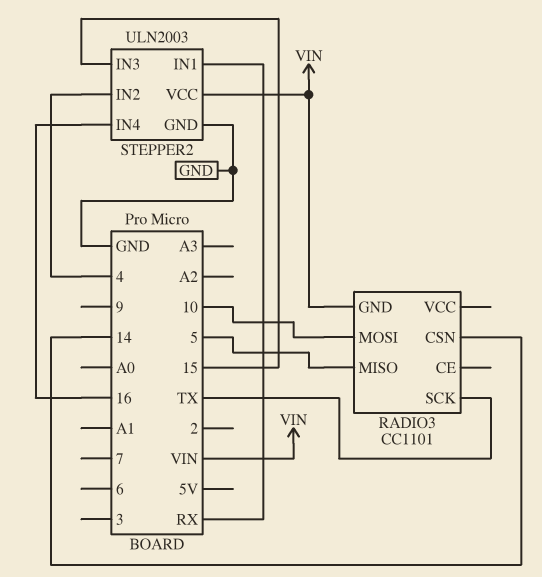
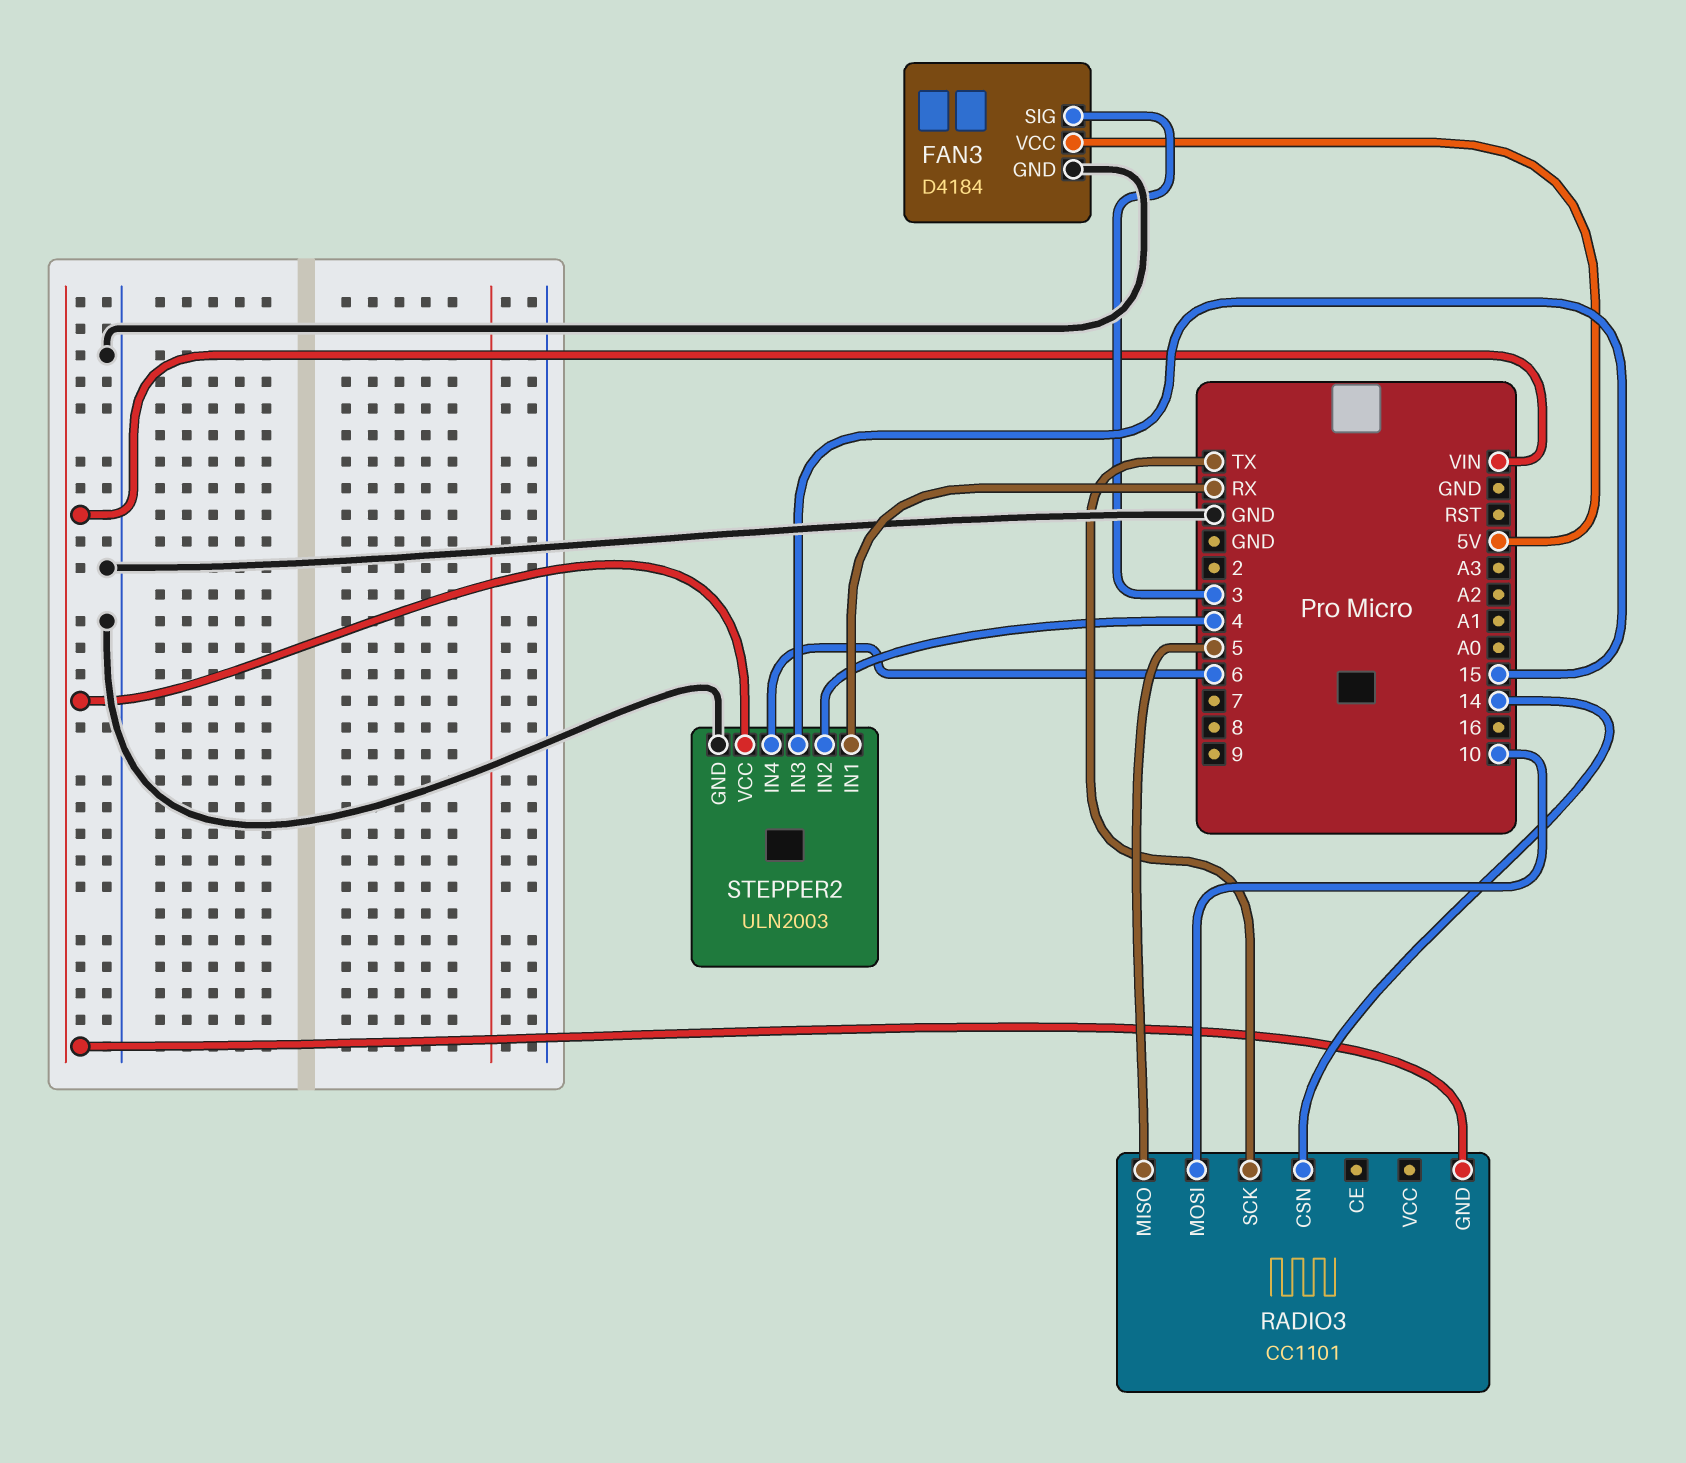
FAN3: none -> D4184
FAN3 pin GND: none -> GND
FAN3 pin SIG: none -> 3
FAN3 pin VCC: none -> 5V
STEPPER2 pin IN4: 16 -> 6

